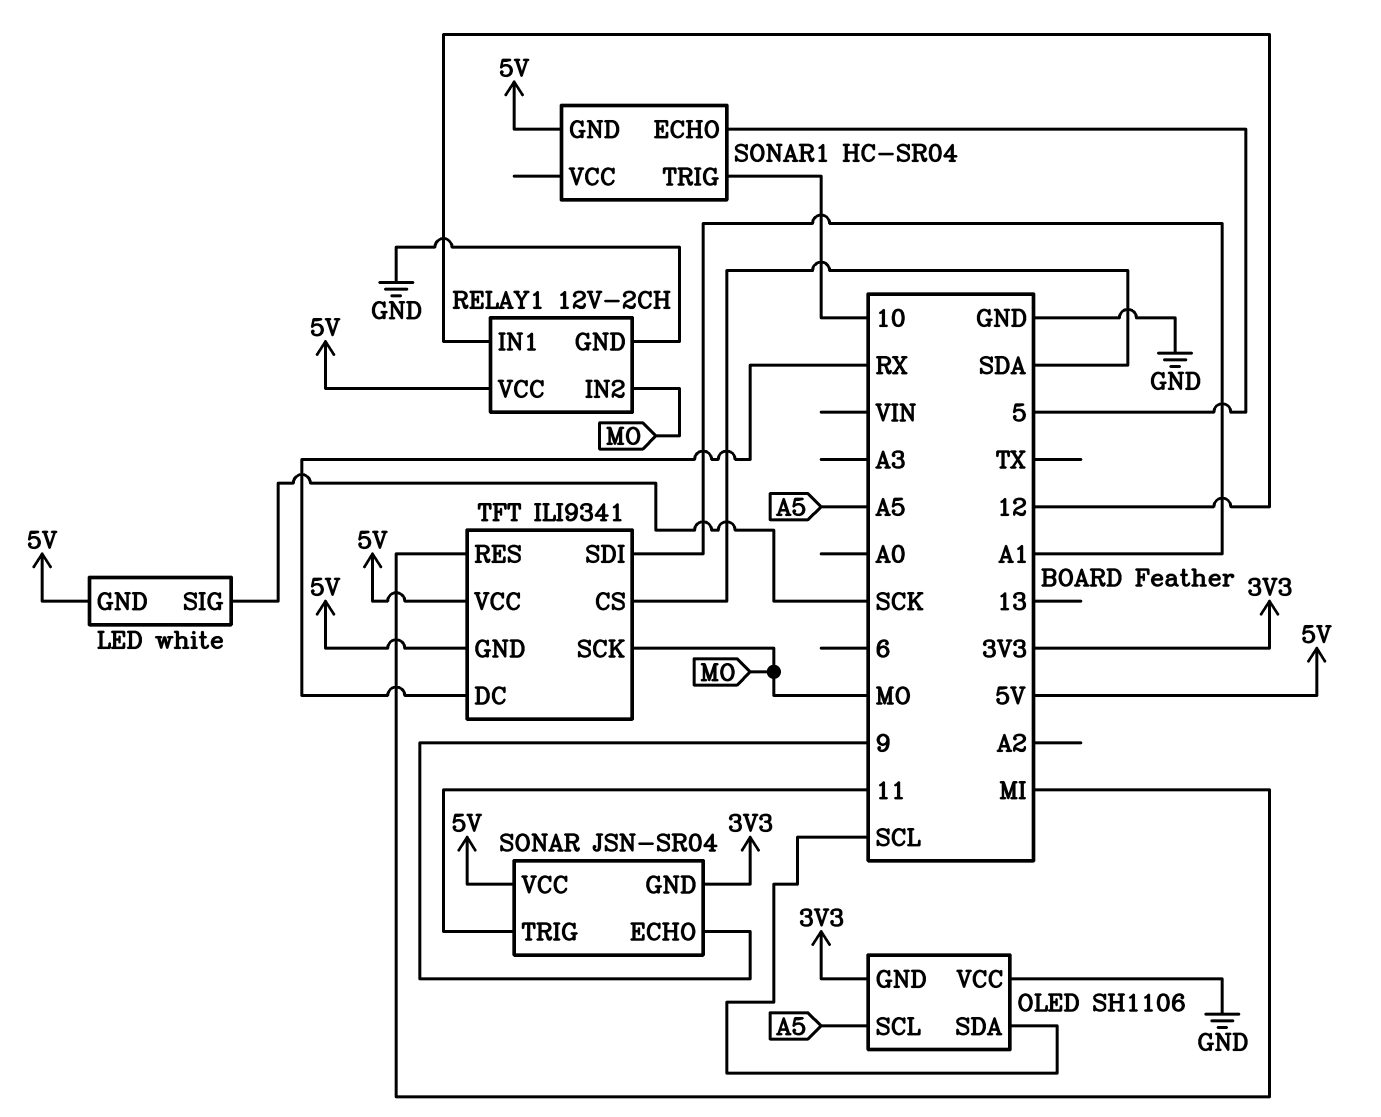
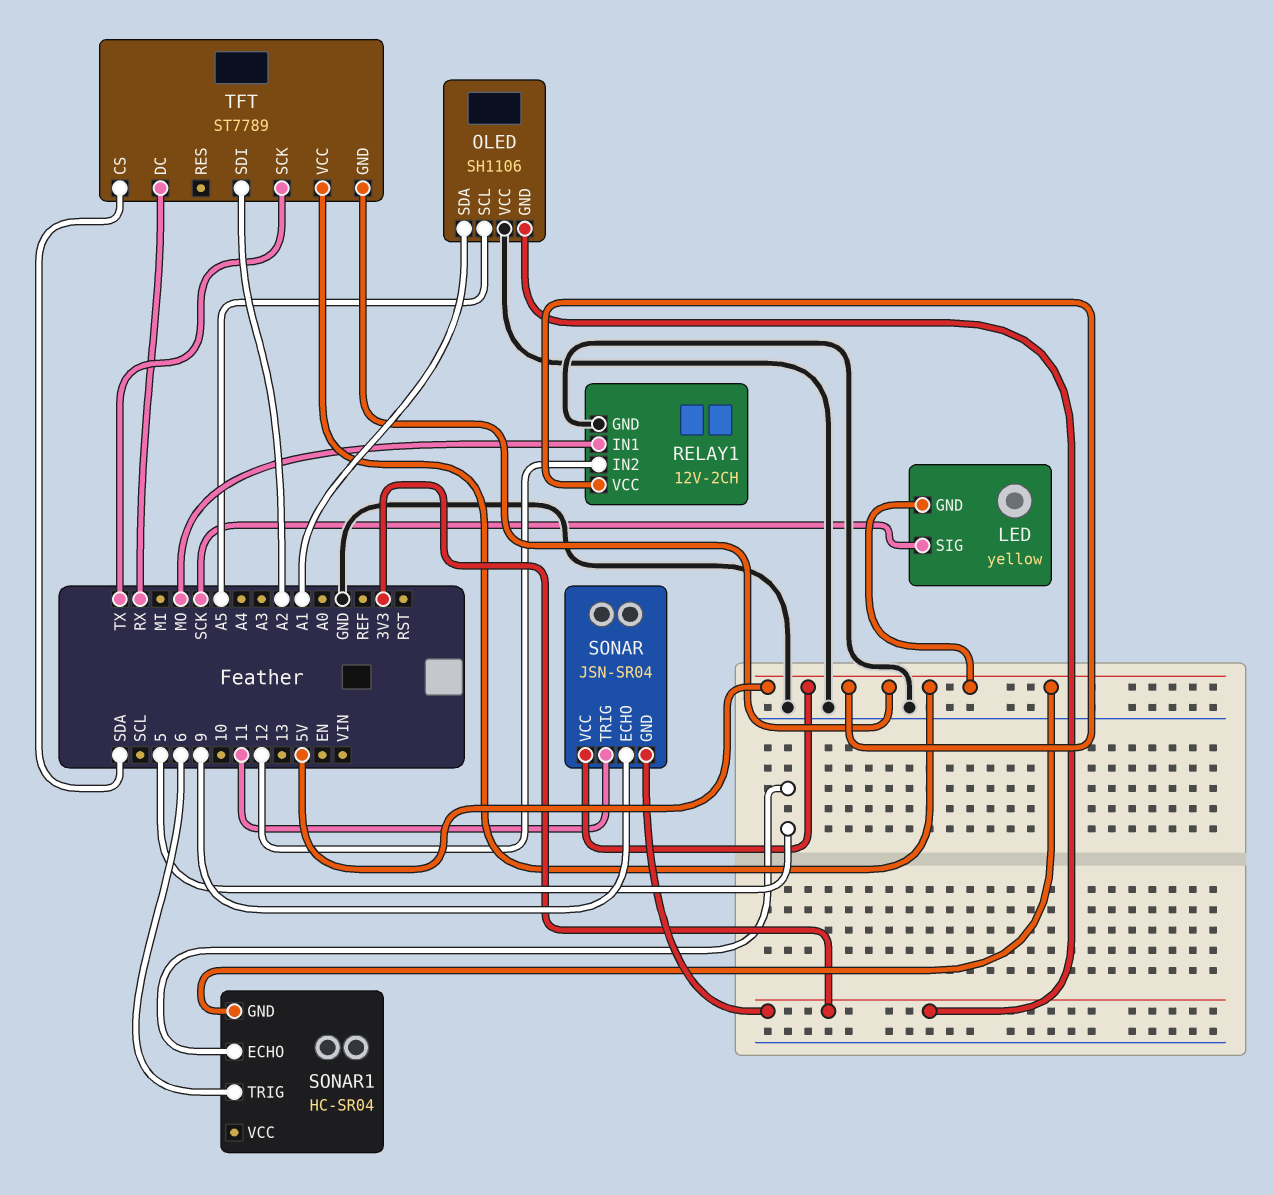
LED: white -> yellow
OLED pin SDA: SCL -> A1
RELAY1 pin IN1: 12 -> MO
RELAY1 pin IN2: MO -> 12
SONAR1 pin TRIG: 10 -> 6
TFT: ILI9341 -> ST7789
TFT pin RES: MI -> none
TFT pin SCK: MO -> TX
TFT pin SDI: A1 -> A2

